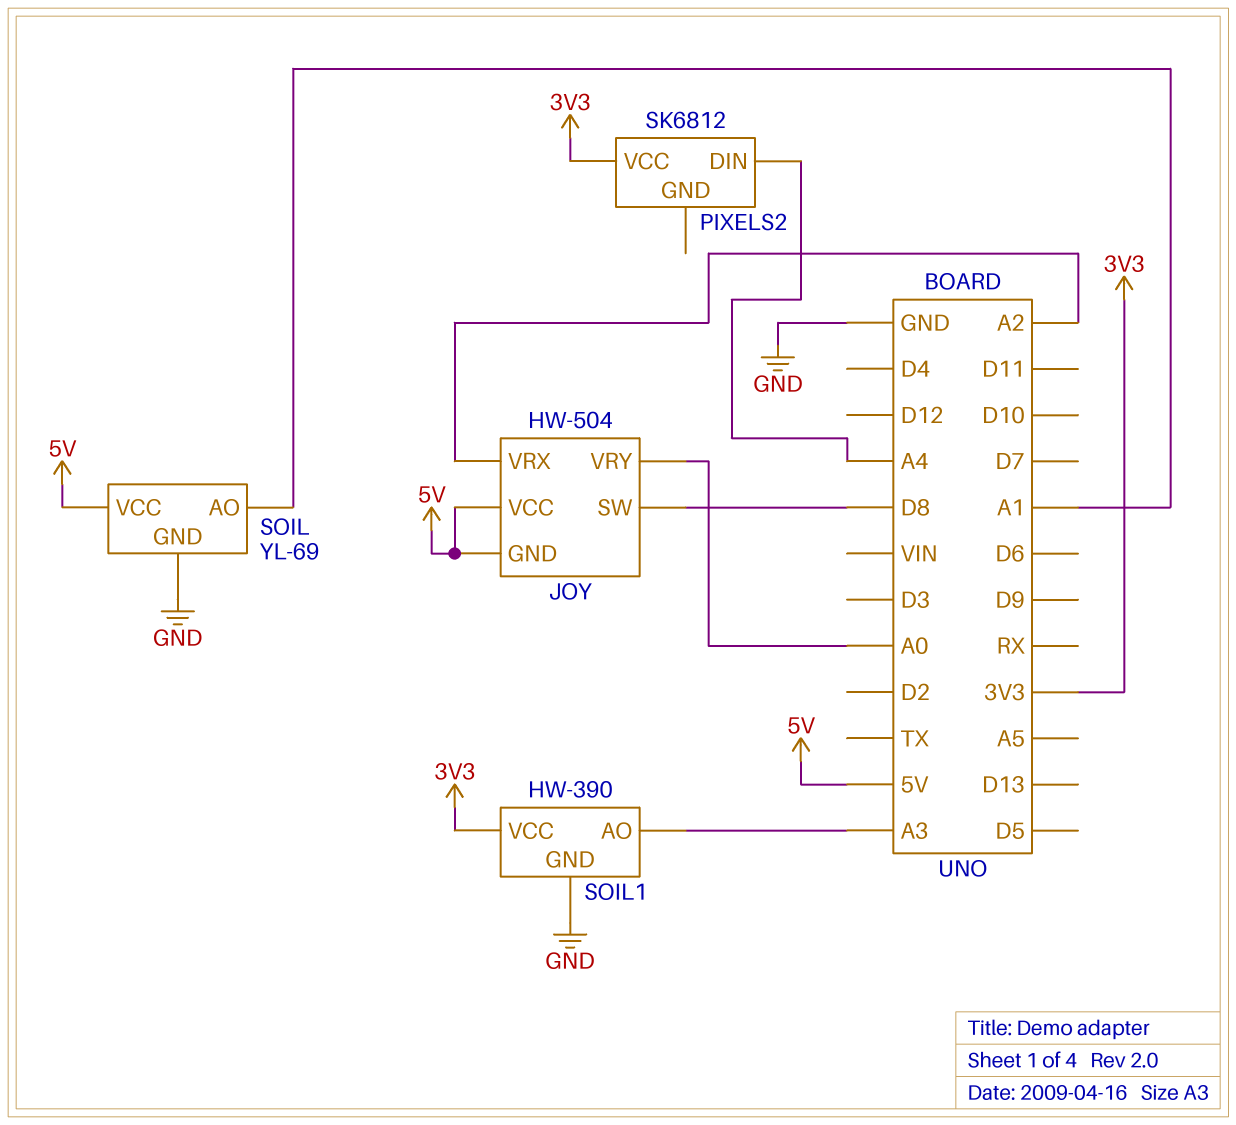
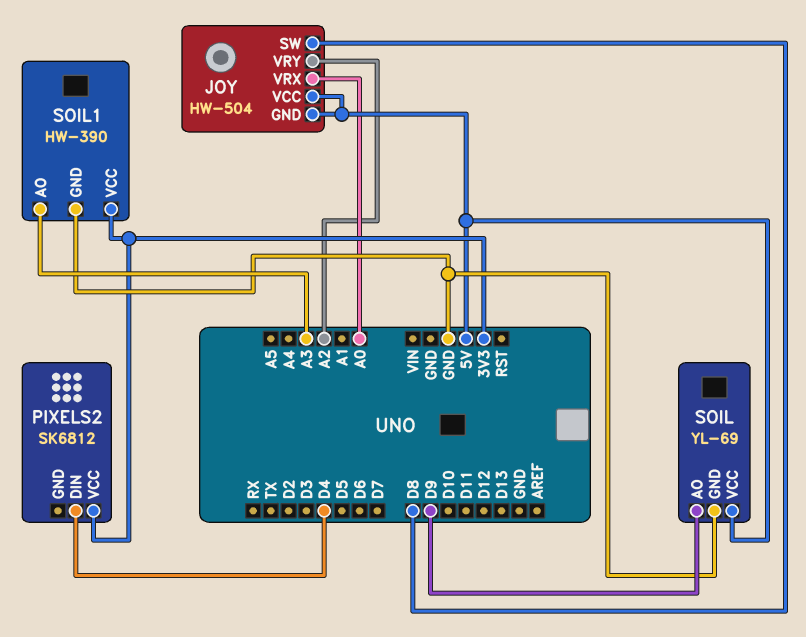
JOY pin VRX: A2 -> A0
JOY pin VRY: A0 -> A2
PIXELS2 pin DIN: A4 -> D4
SOIL pin AO: A1 -> D9

